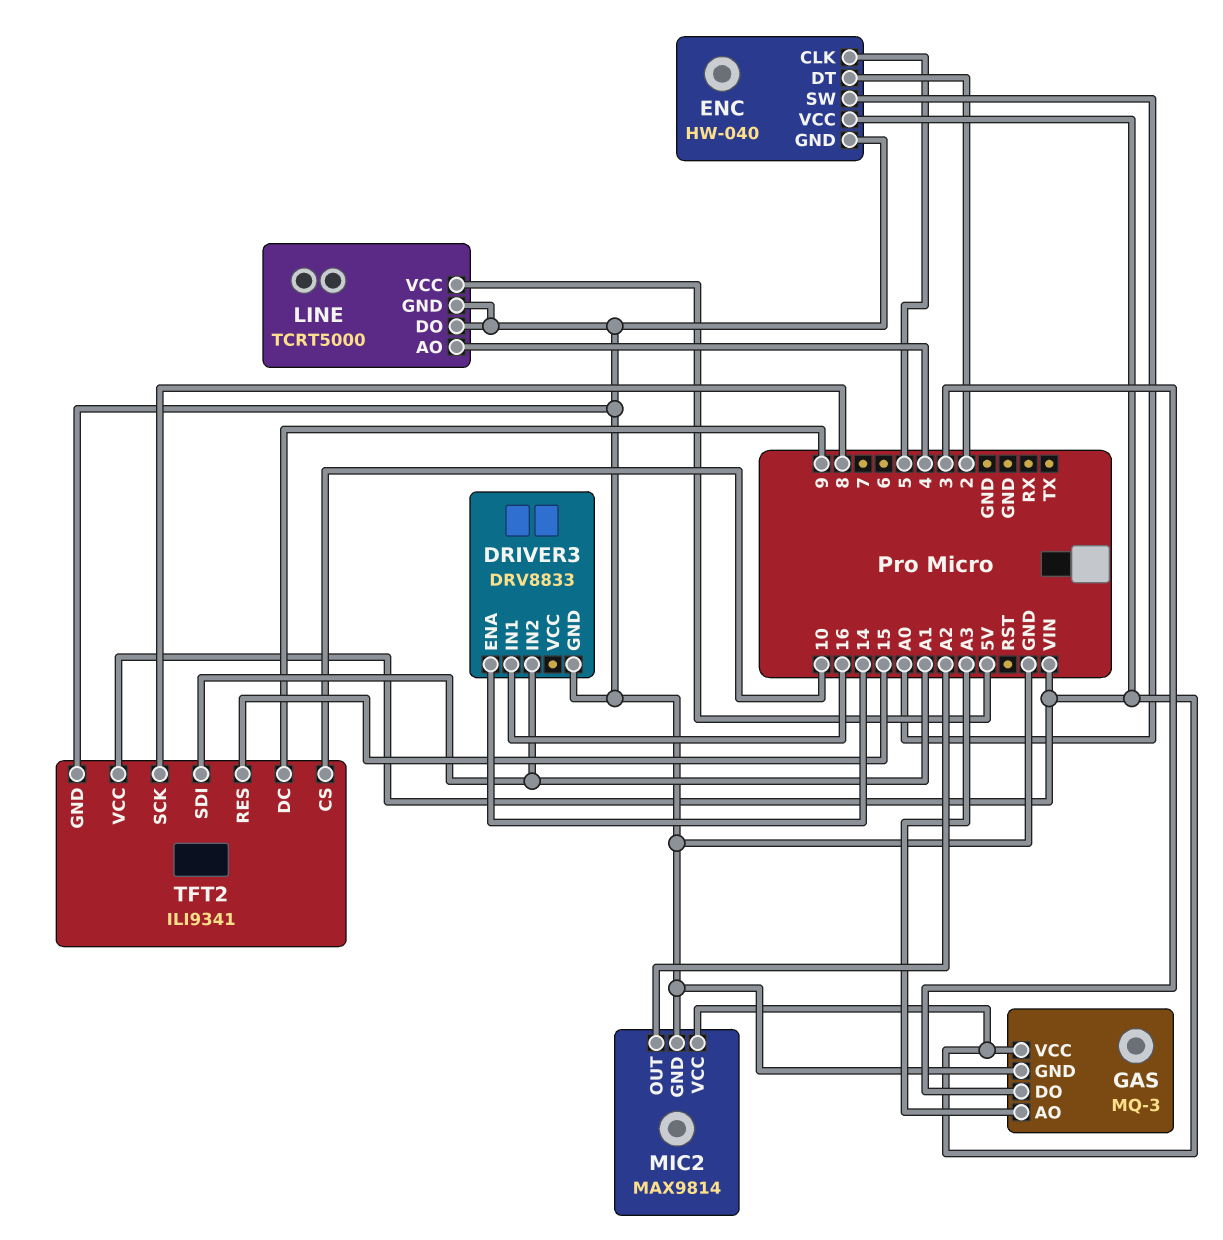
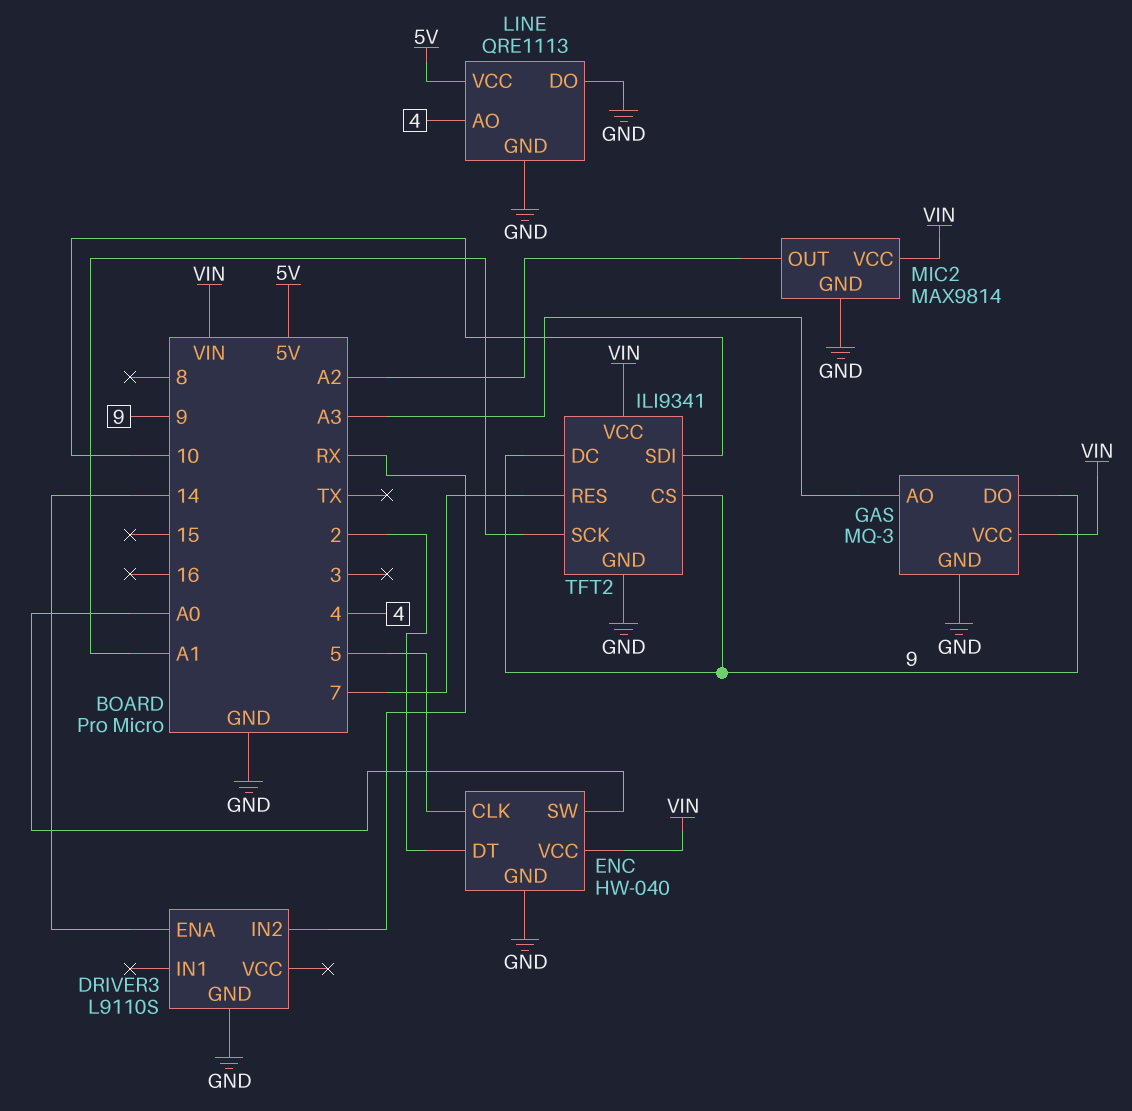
DRIVER3: DRV8833 -> L9110S
DRIVER3 pin IN1: 16 -> none
DRIVER3 pin IN2: A1 -> RX
GAS pin DO: 3 -> 9
LINE: TCRT5000 -> QRE1113
TFT2 pin CS: 10 -> 9
TFT2 pin RES: 15 -> 7
TFT2 pin SCK: 8 -> A1
TFT2 pin SDI: A1 -> 10

